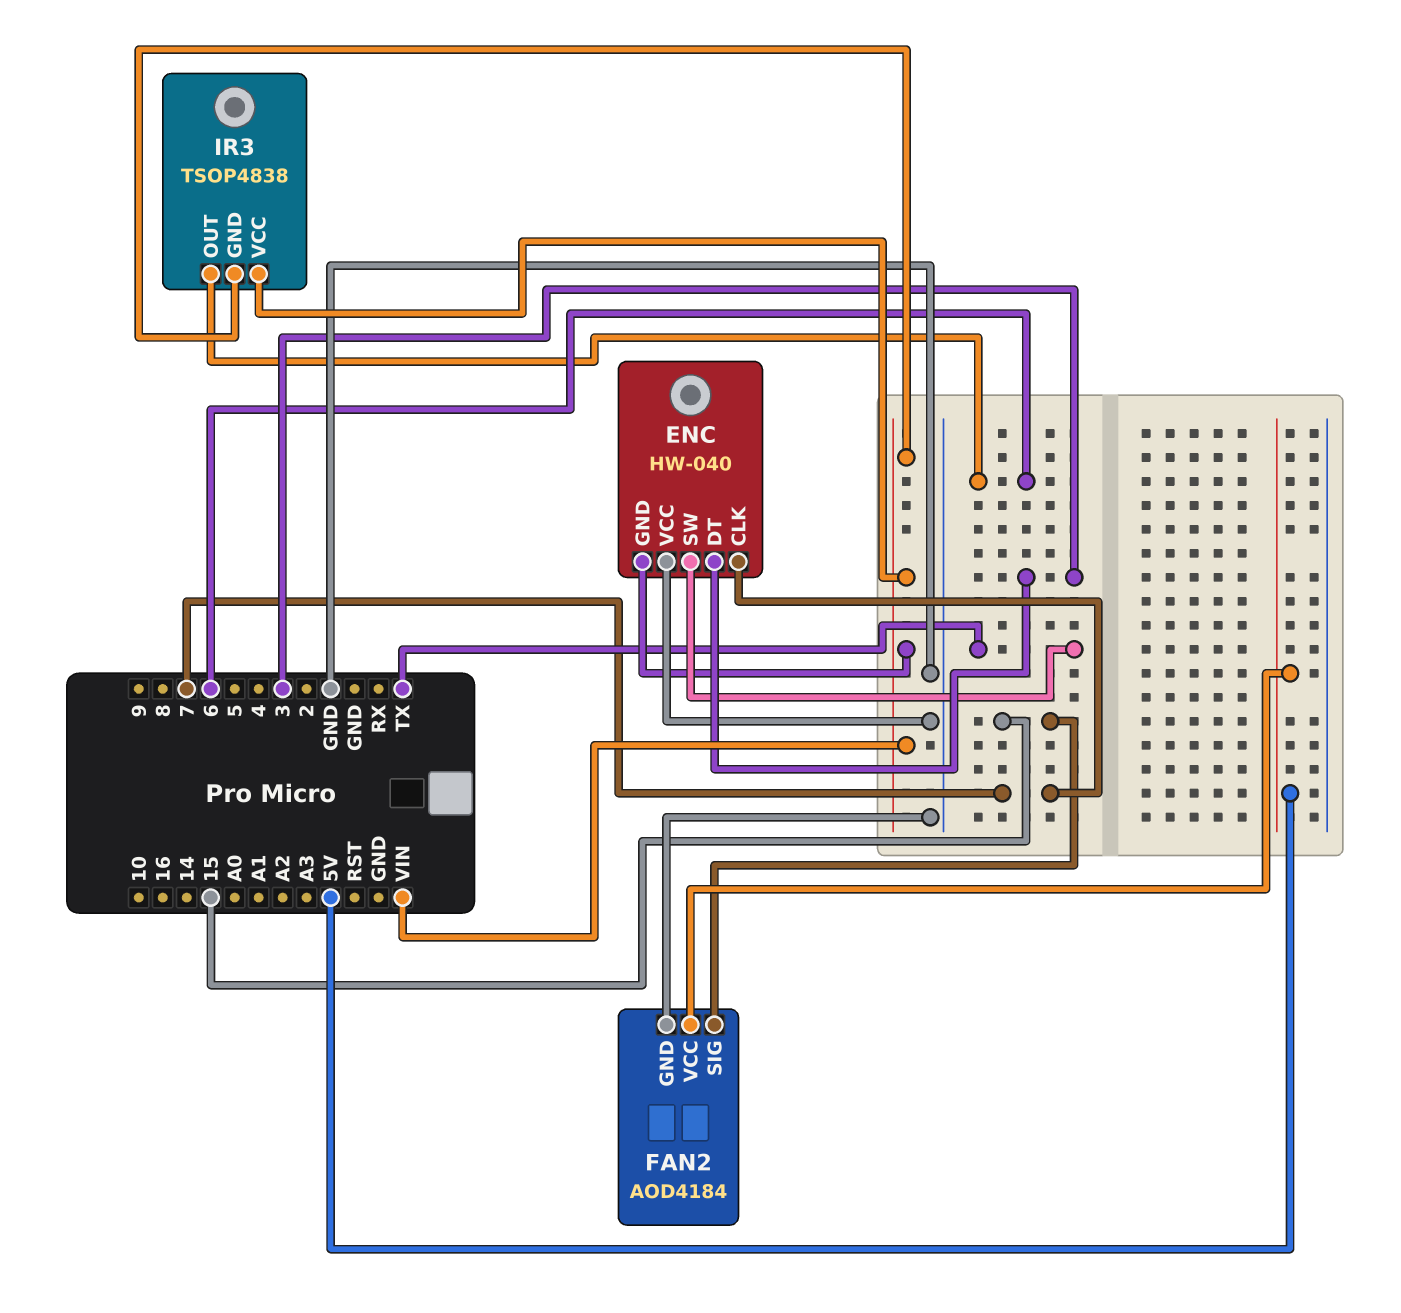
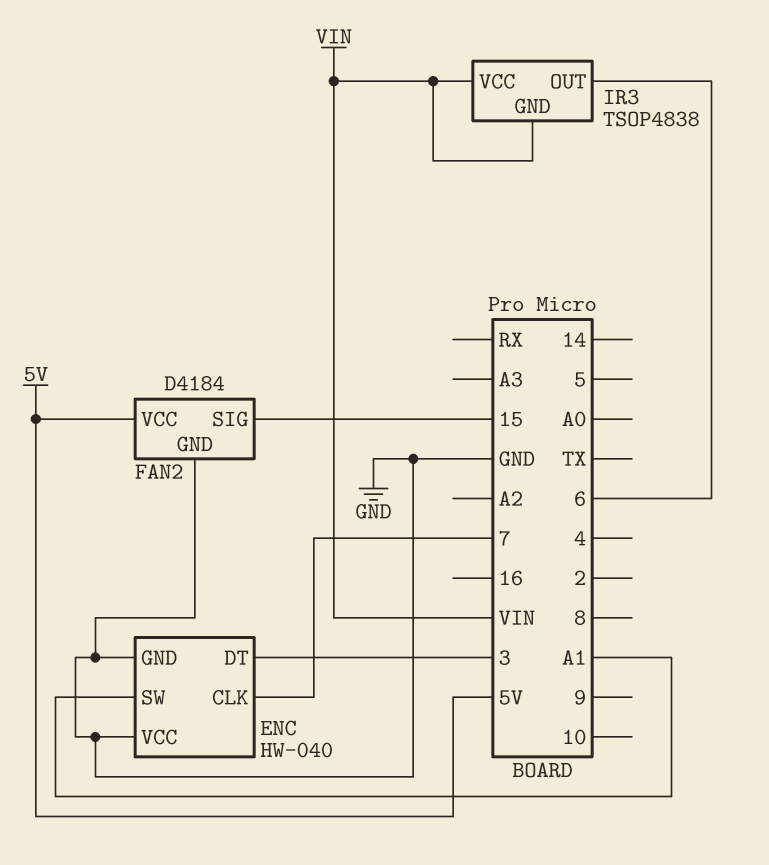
ENC pin GND: VIN -> GND
ENC pin SW: TX -> A1
FAN2: AOD4184 -> D4184

